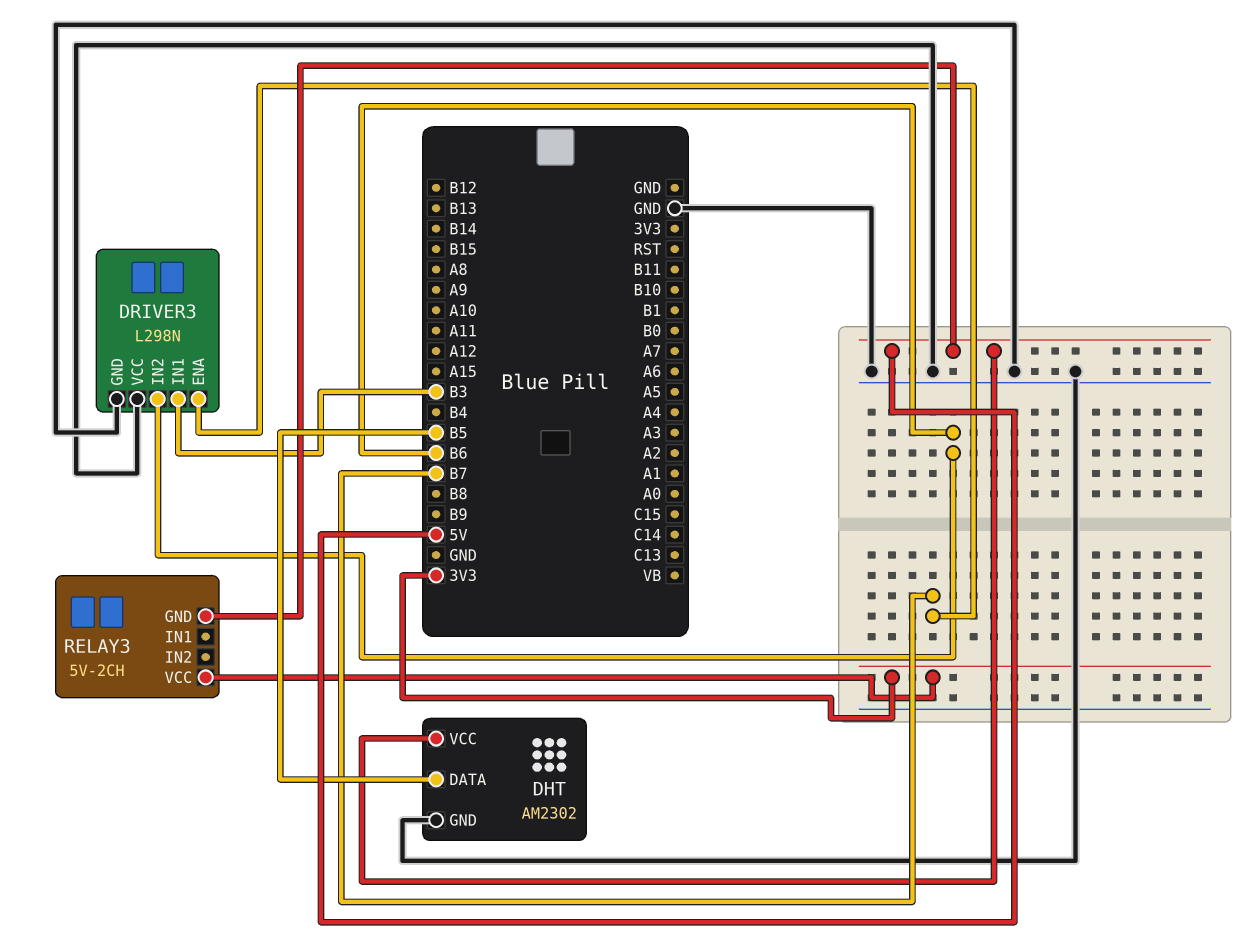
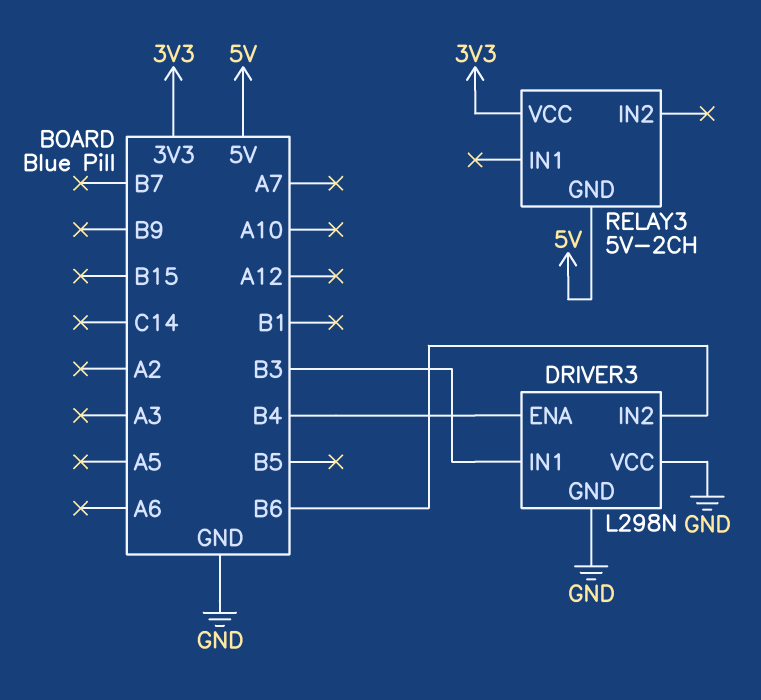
DHT: AM2302 -> none
DHT pin DATA: B5 -> none
DHT pin GND: GND -> none
DHT pin VCC: 5V -> none
DRIVER3 pin ENA: B7 -> B4

